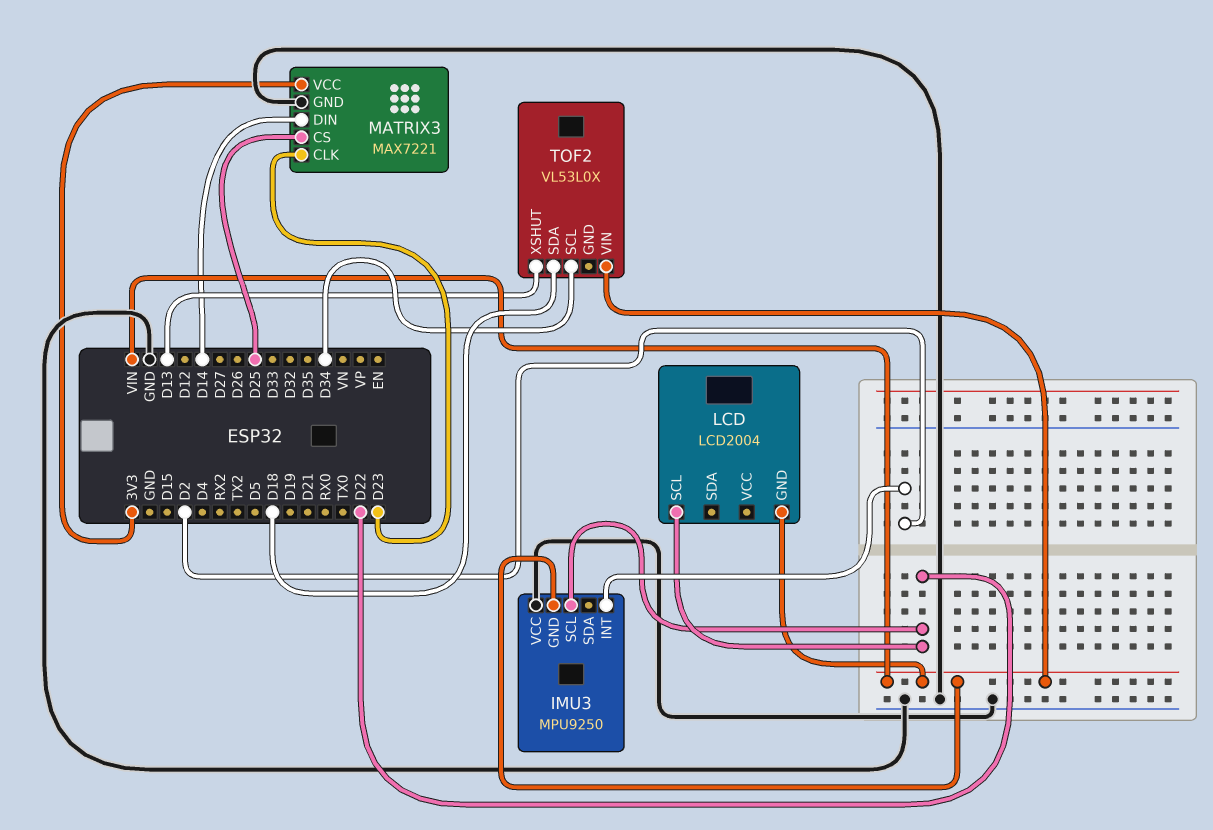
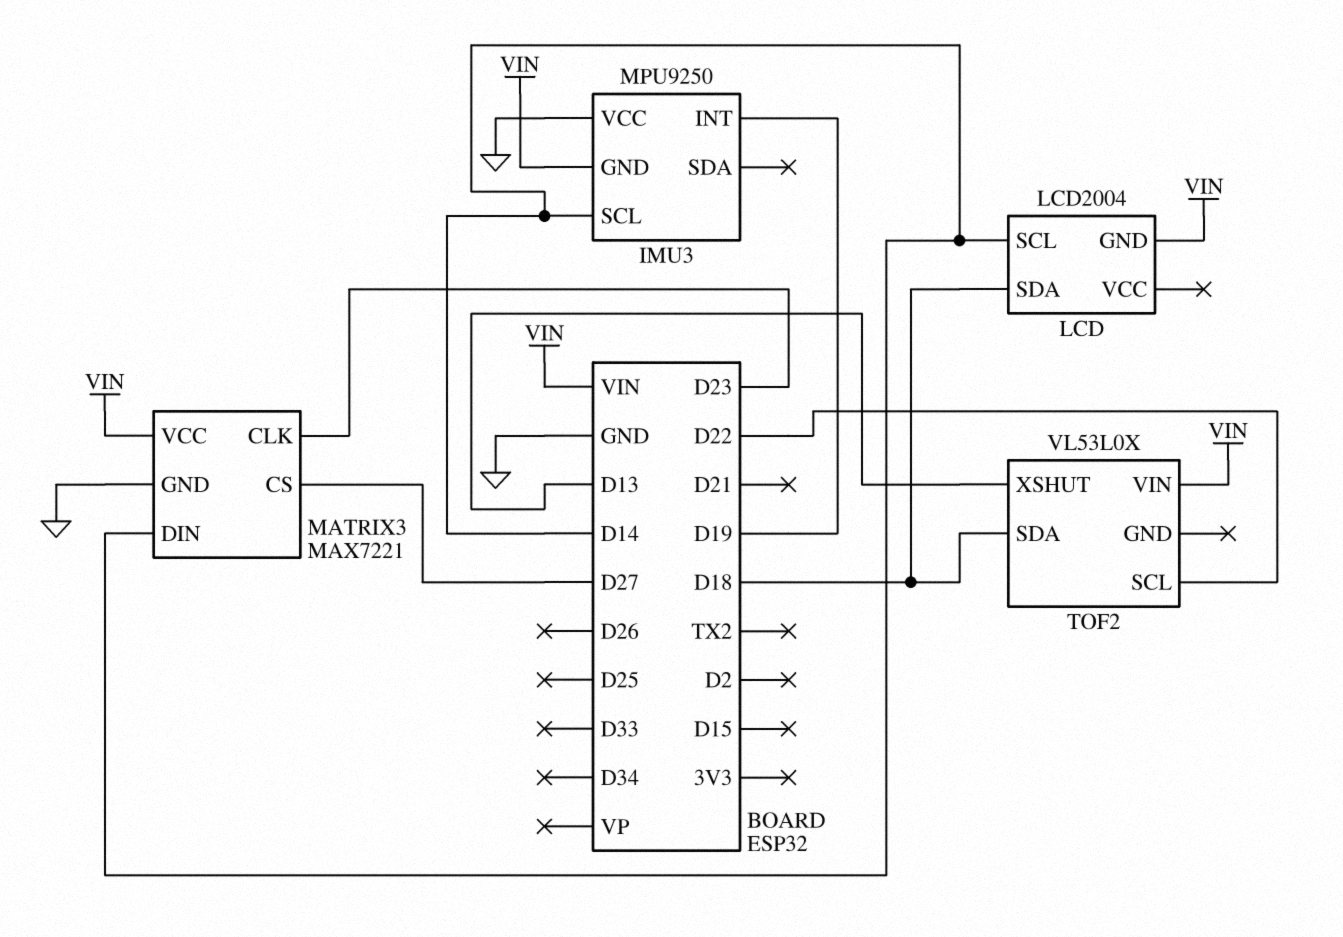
IMU3 pin INT: D2 -> D19
IMU3 pin SCL: D22 -> D14
LCD pin SCL: D22 -> D14
LCD pin SDA: none -> D18
MATRIX3 pin CS: D25 -> D27
MATRIX3 pin VCC: 3V3 -> VIN
TOF2 pin SCL: D34 -> D22

